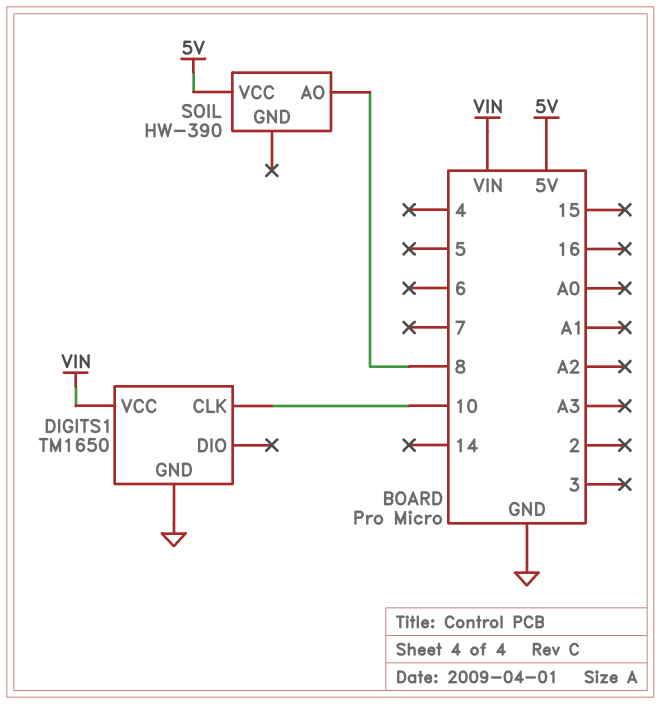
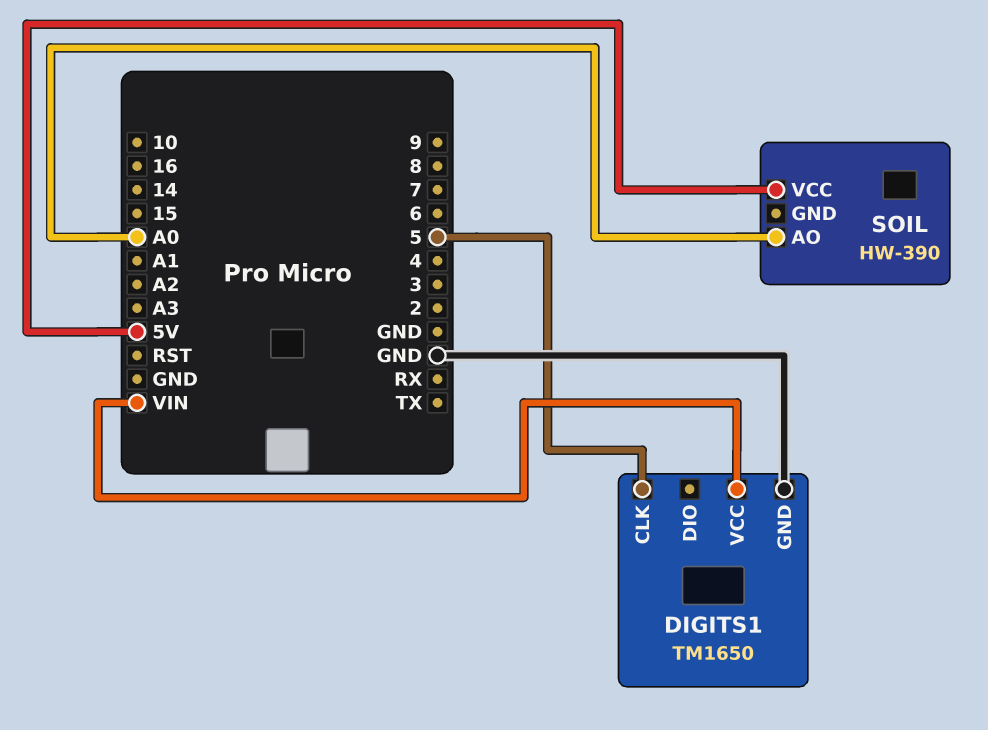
DIGITS1 pin CLK: 10 -> 5
SOIL pin AO: 8 -> A0

